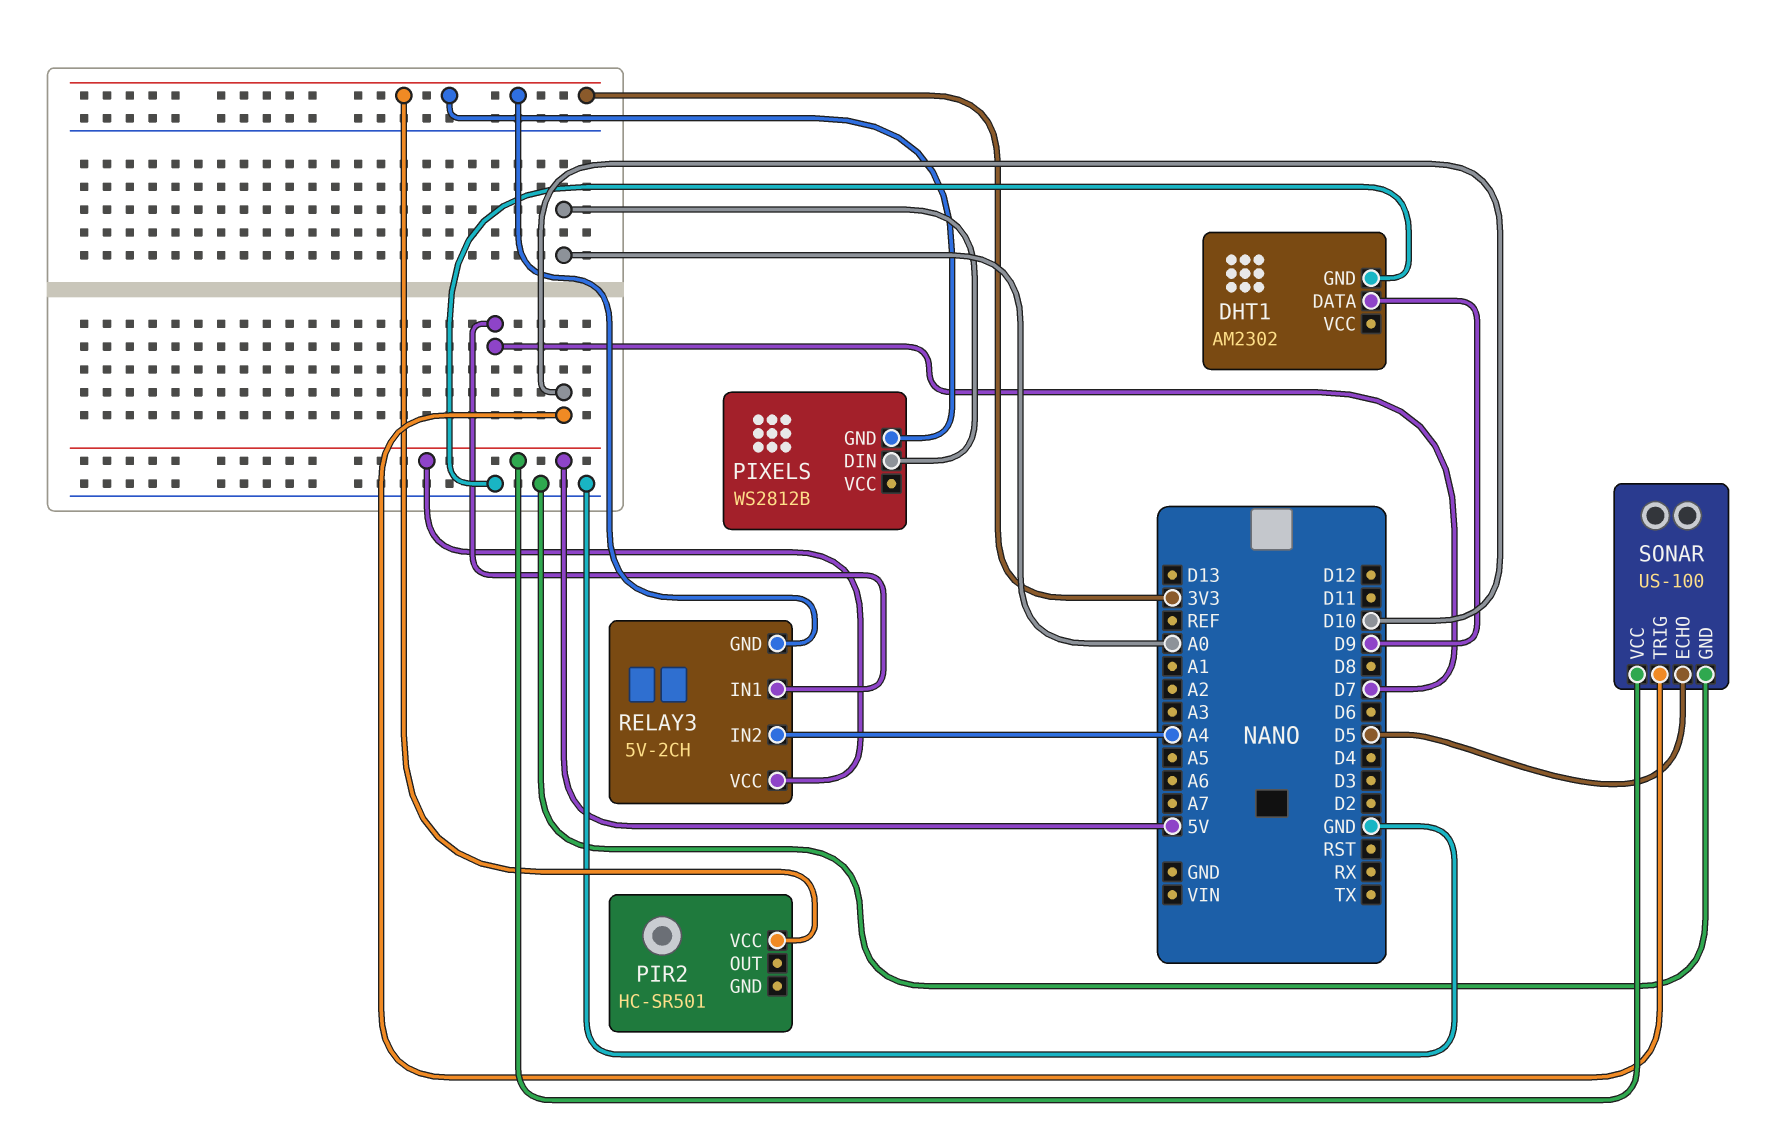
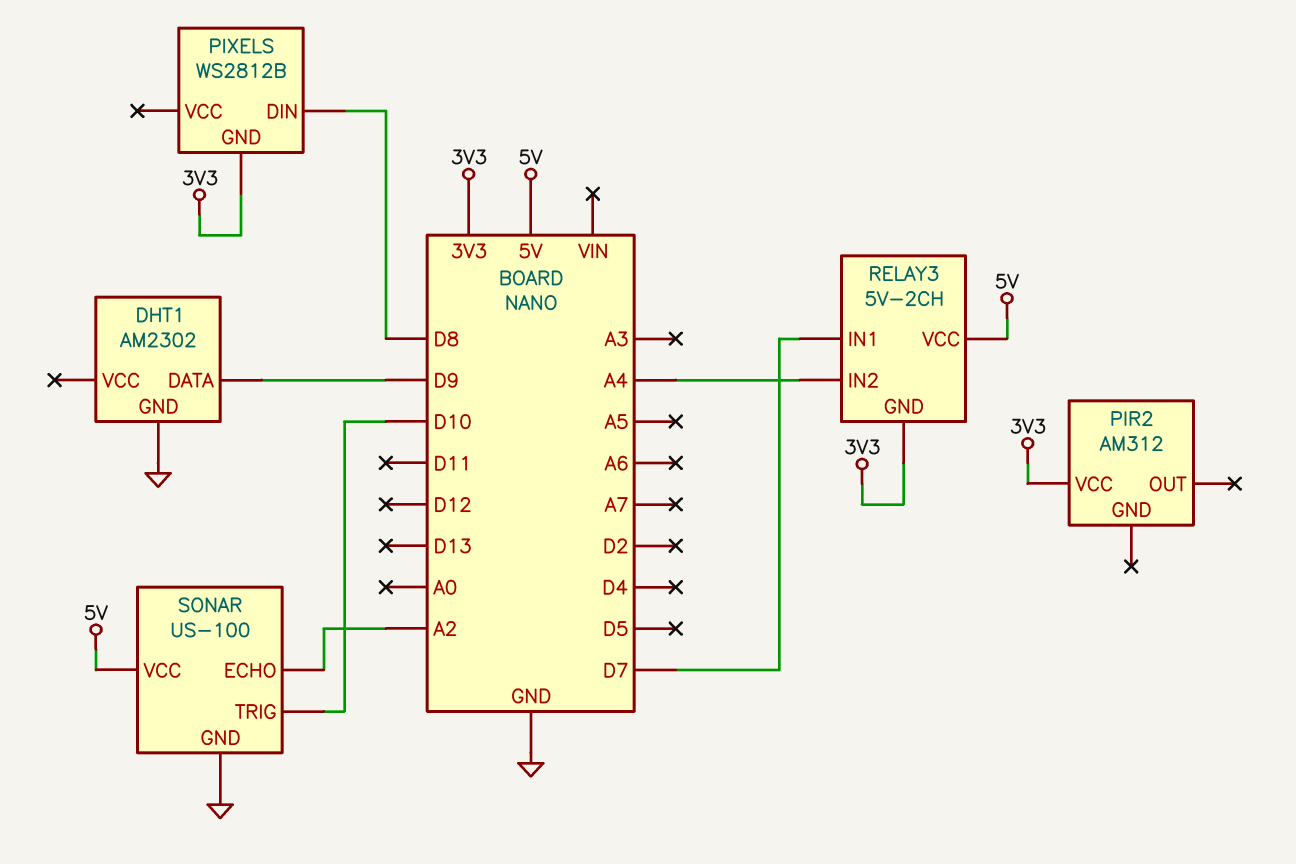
PIR2: HC-SR501 -> AM312
PIXELS pin DIN: A0 -> D8
SONAR pin ECHO: D5 -> A2

